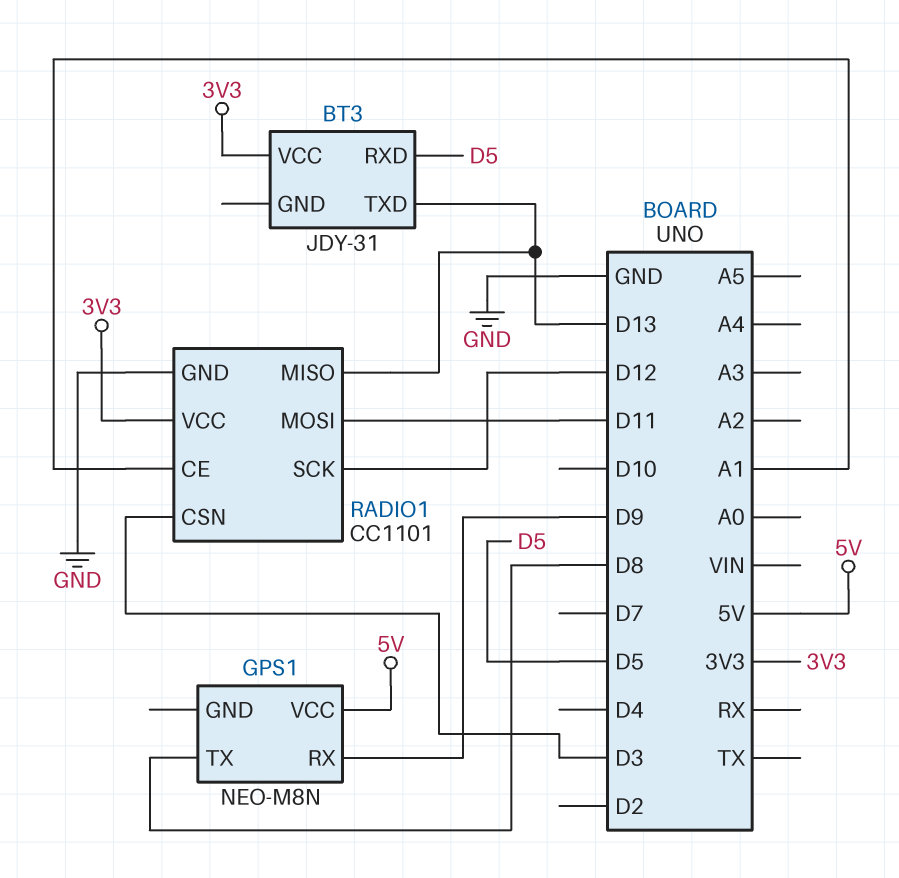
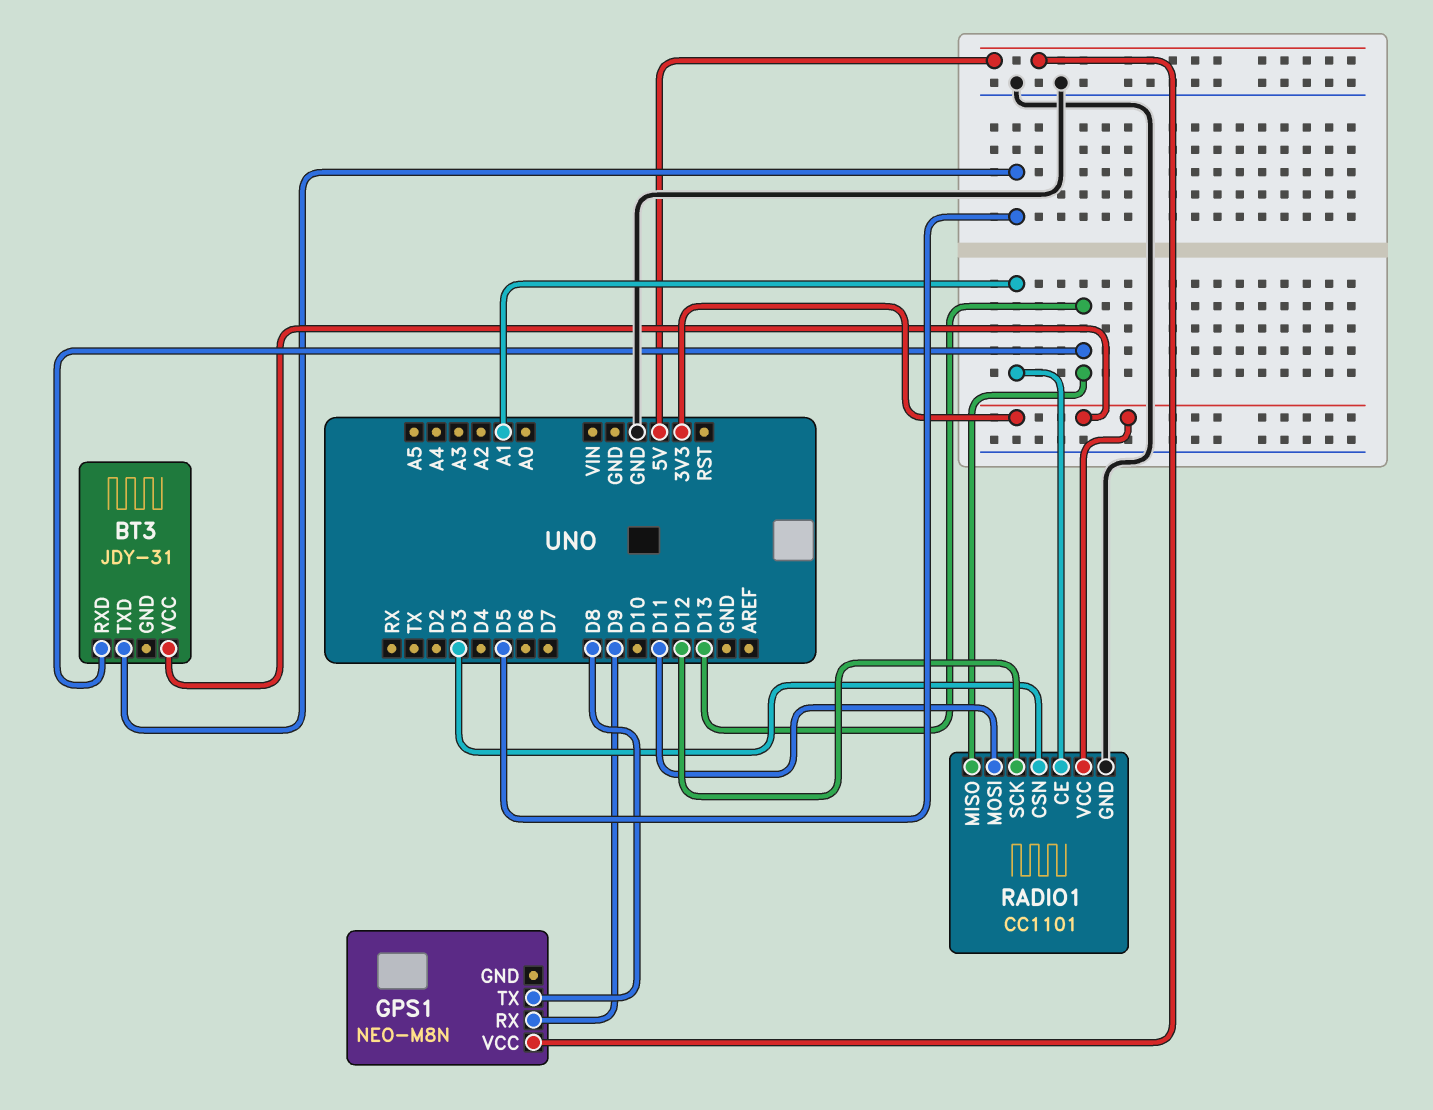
BT3 pin RXD: D5 -> D13
BT3 pin TXD: D13 -> D5

